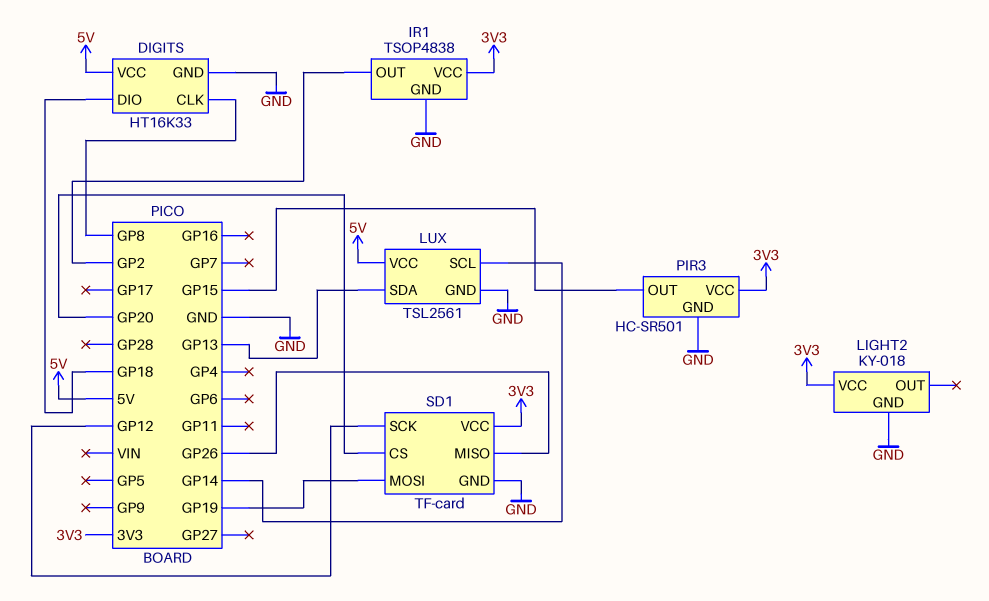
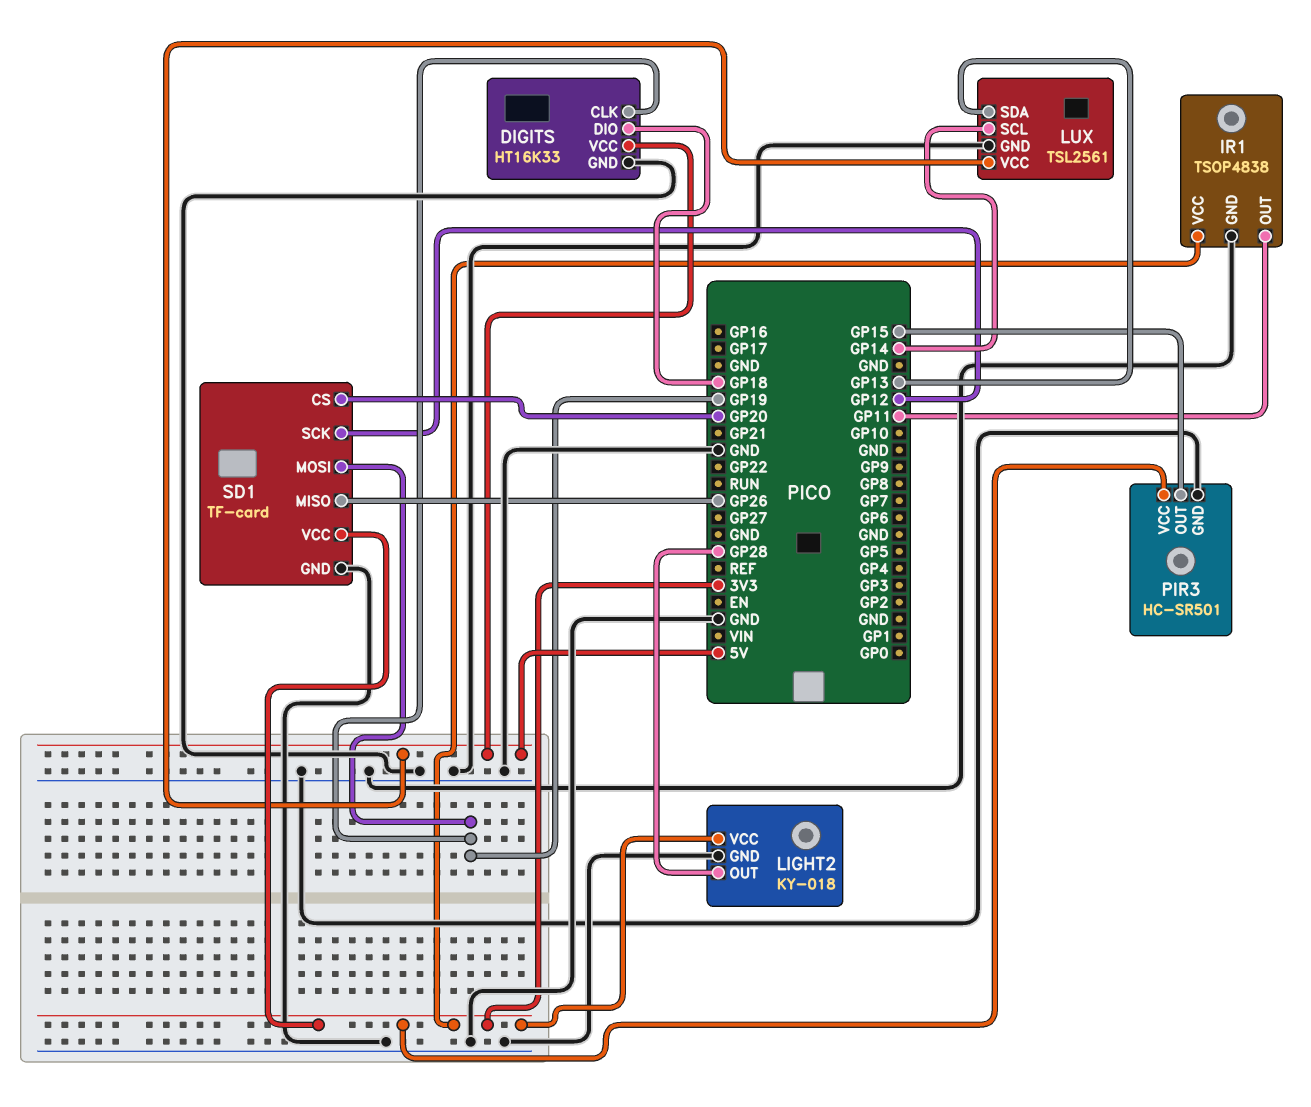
DIGITS pin CLK: GP8 -> GP19
IR1 pin OUT: GP2 -> GP11
LIGHT2 pin OUT: none -> GP28

